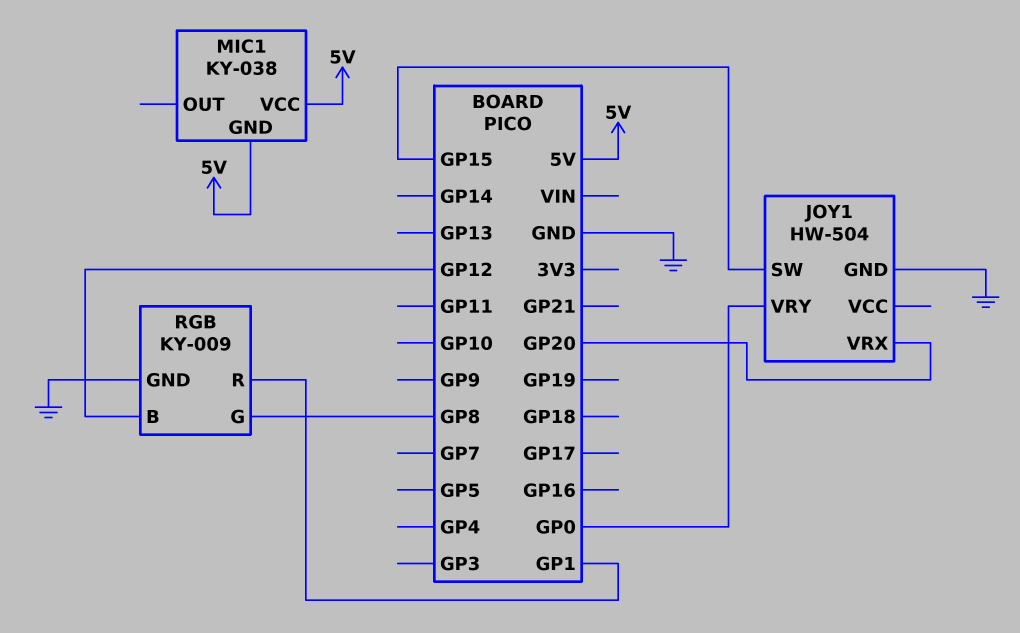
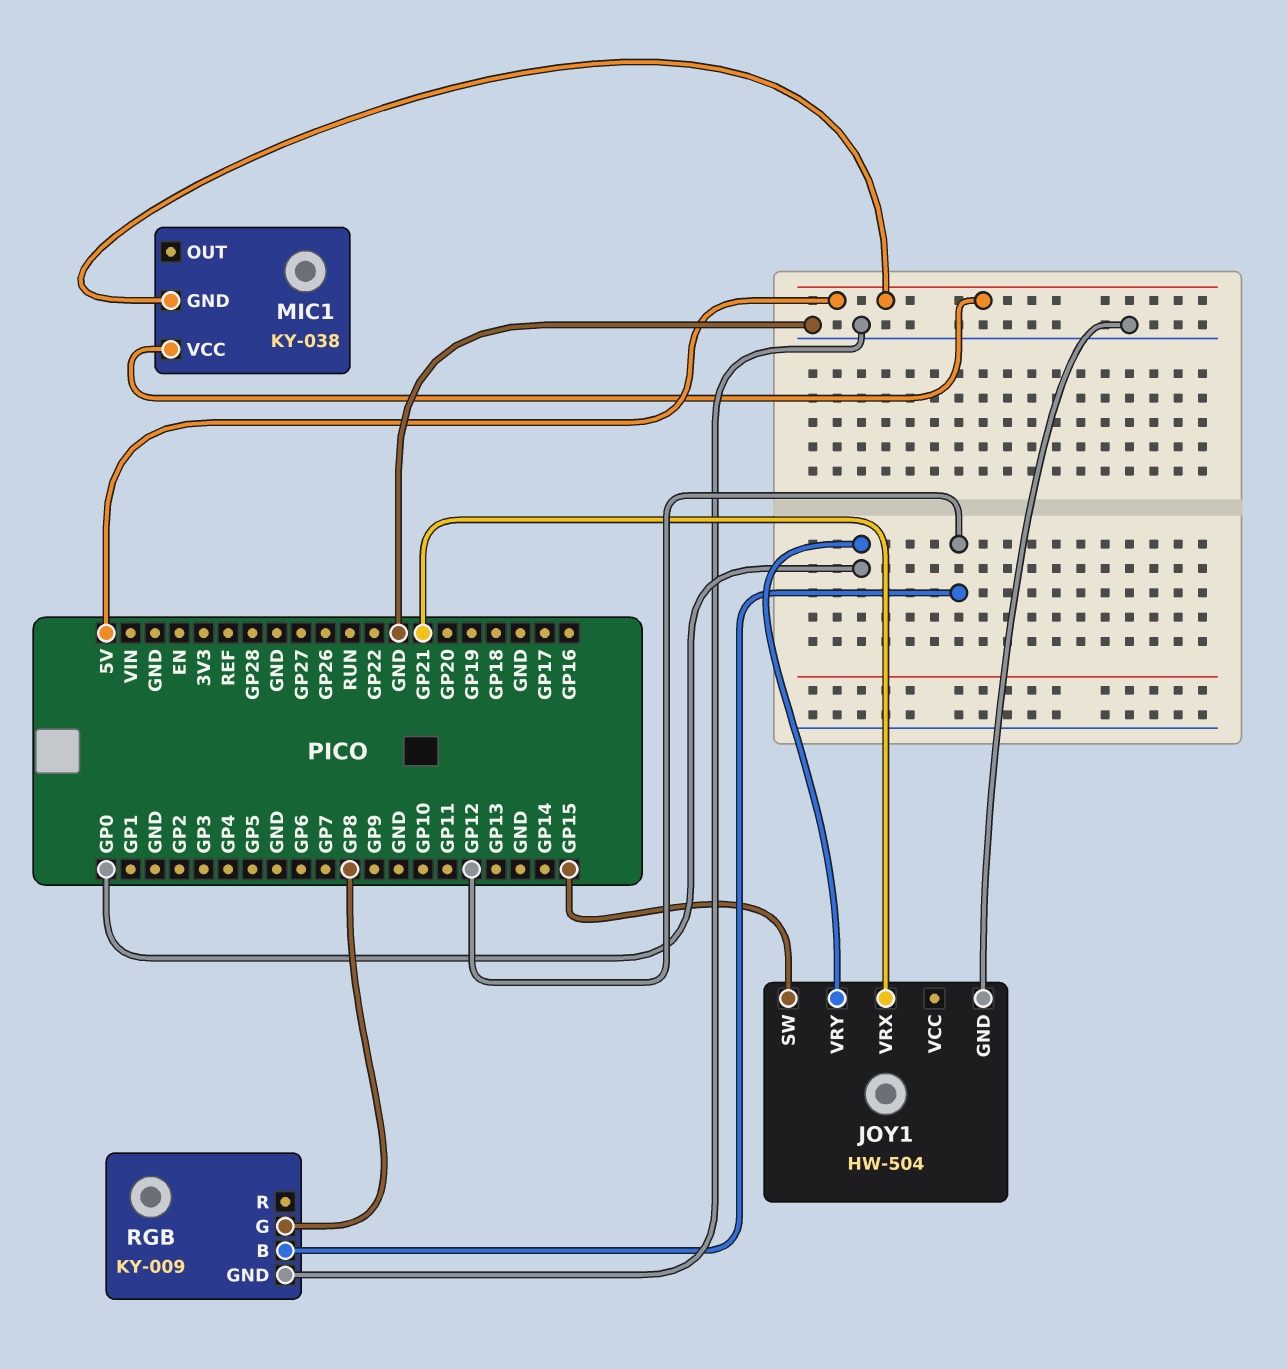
JOY1 pin VRX: GP20 -> GP21
RGB pin R: GP1 -> none

